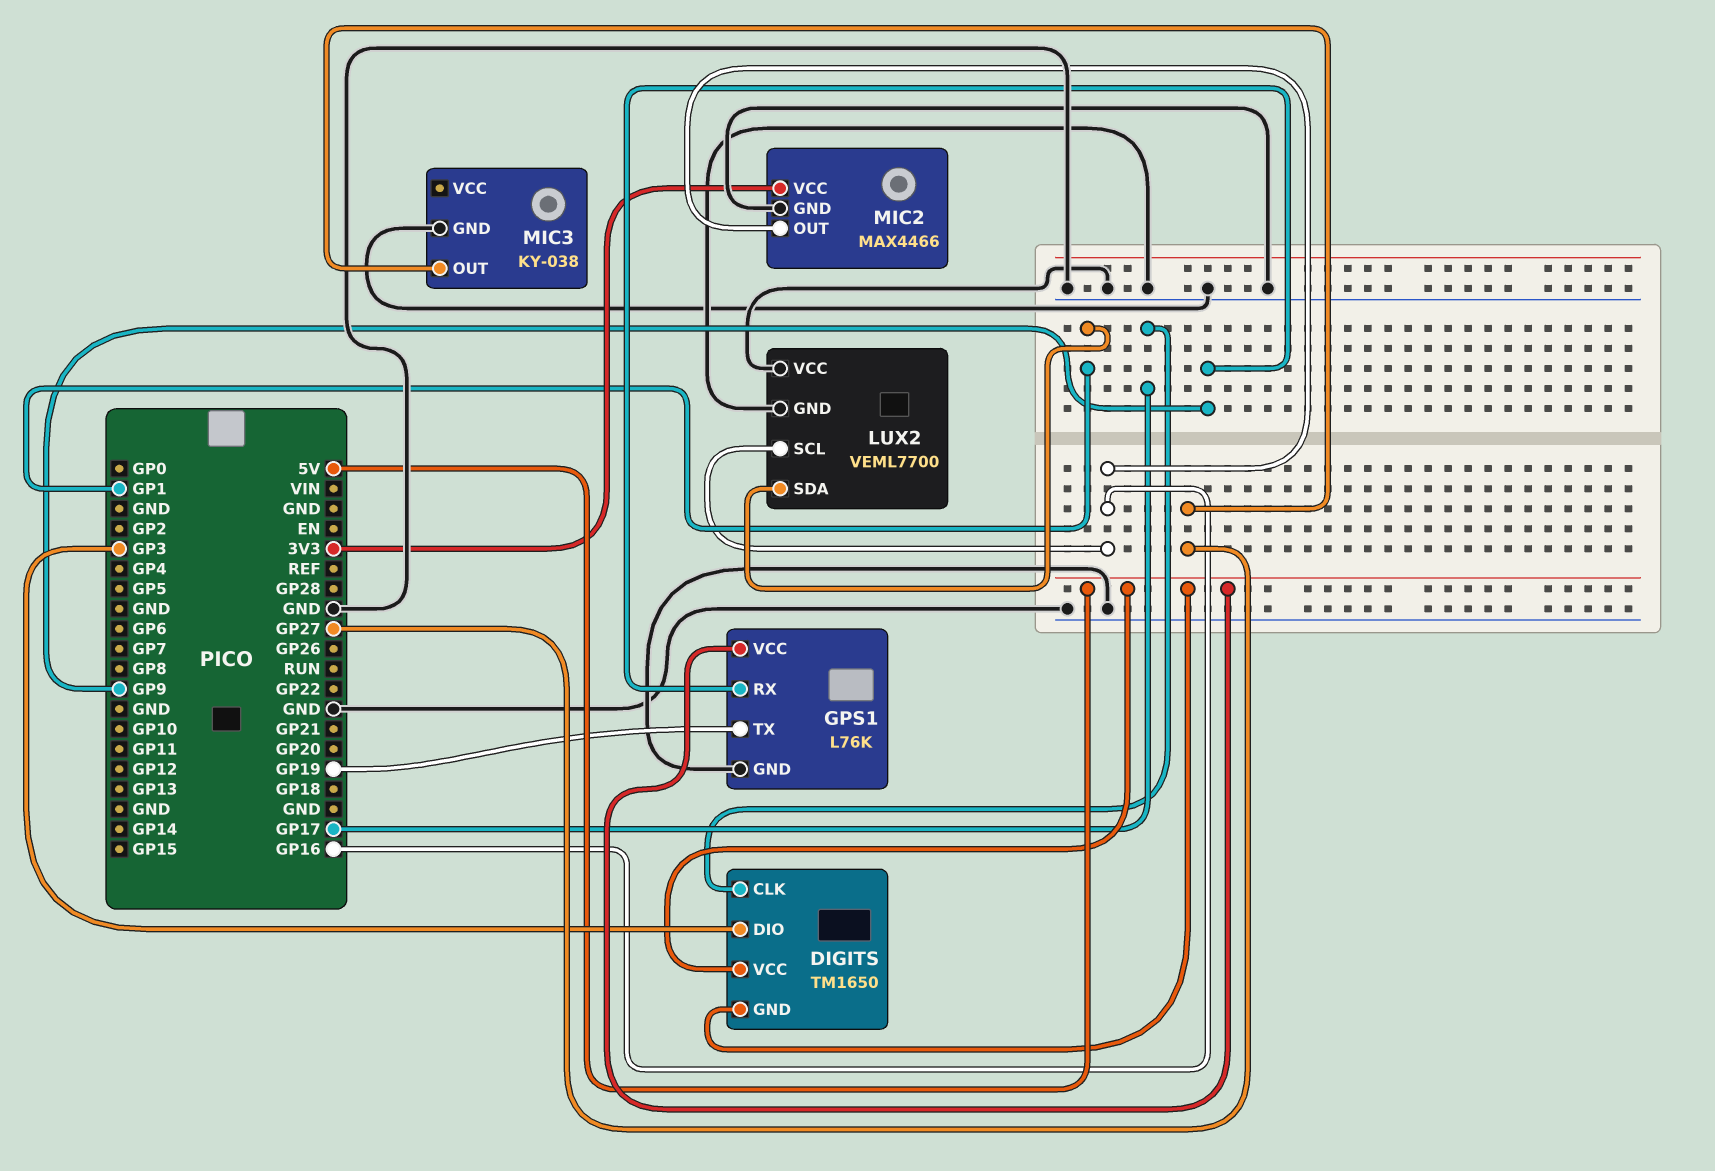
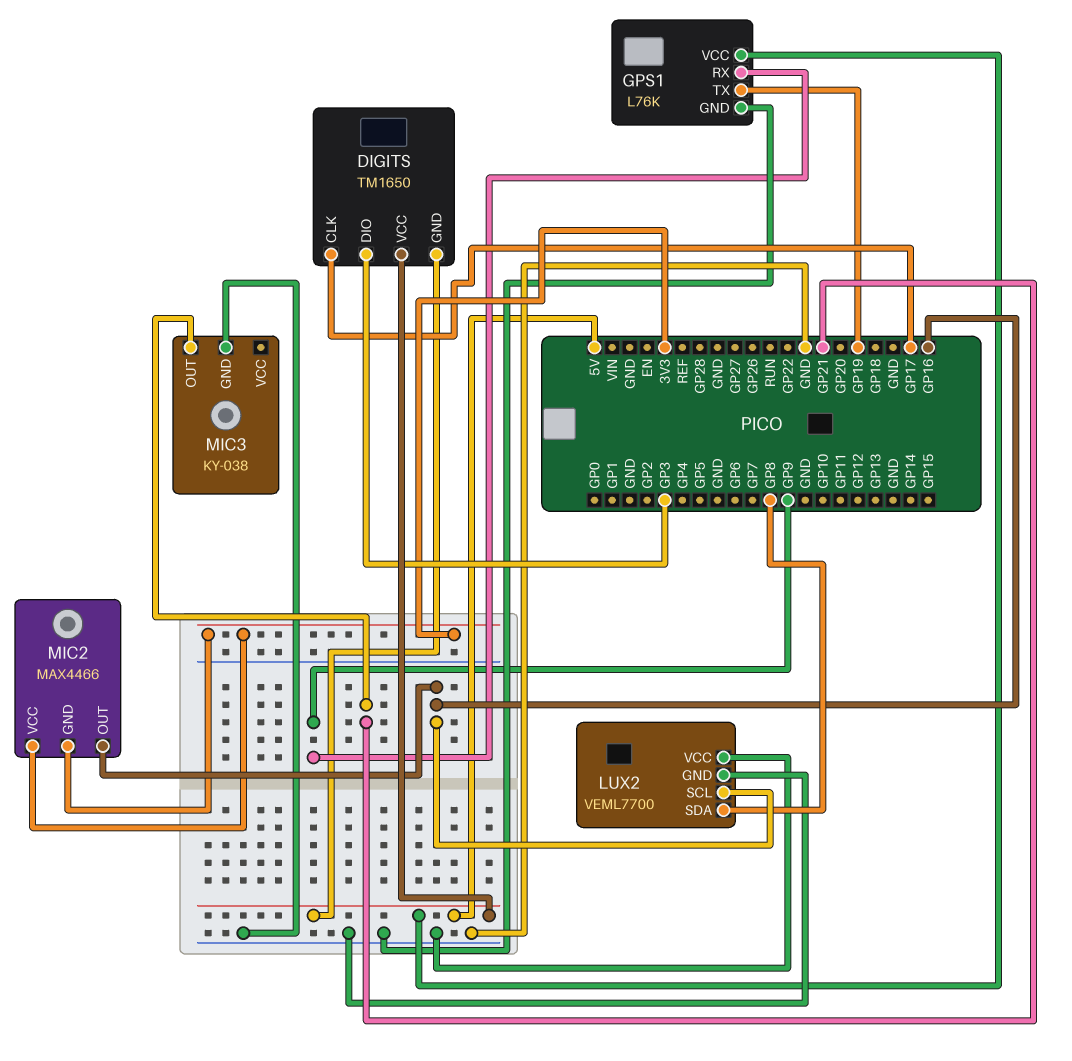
LUX2 pin SDA: GP1 -> GP8
MIC2 pin GND: GND -> 3V3
MIC3 pin OUT: GP27 -> GP21

